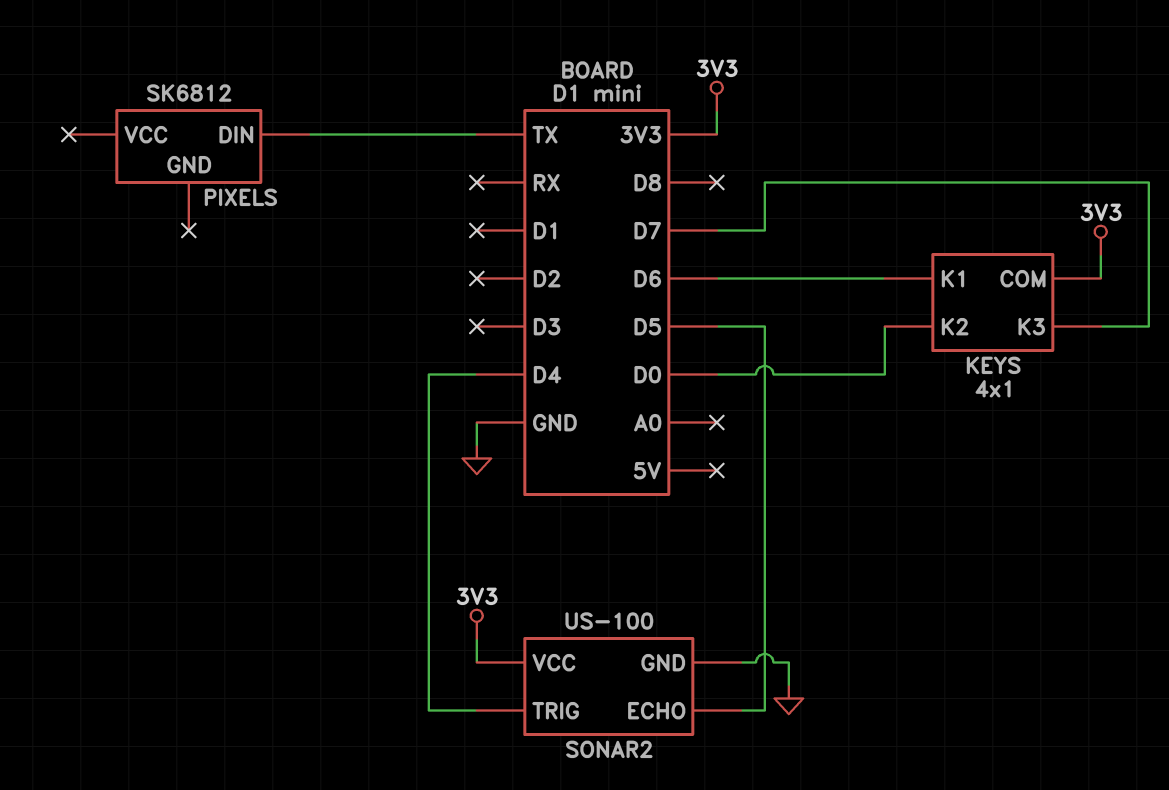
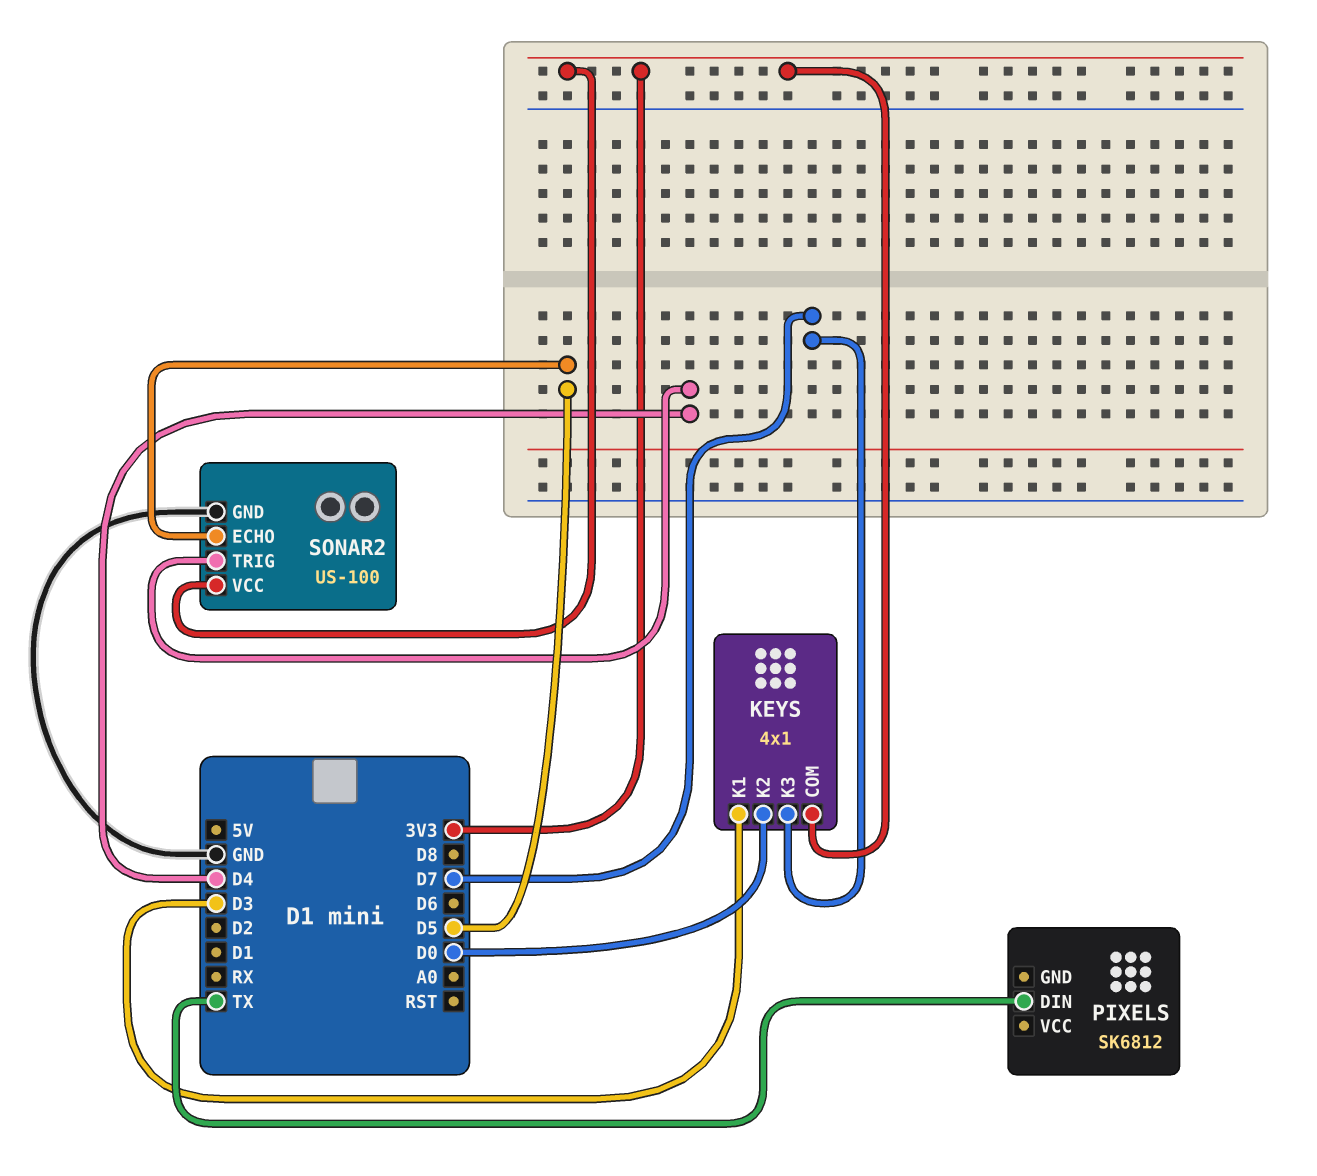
KEYS pin K1: D6 -> D3

